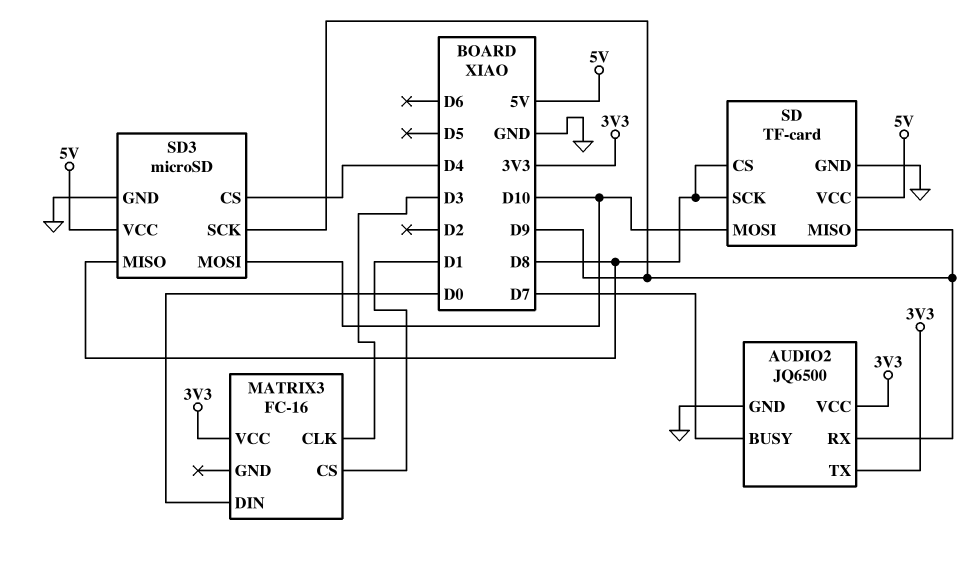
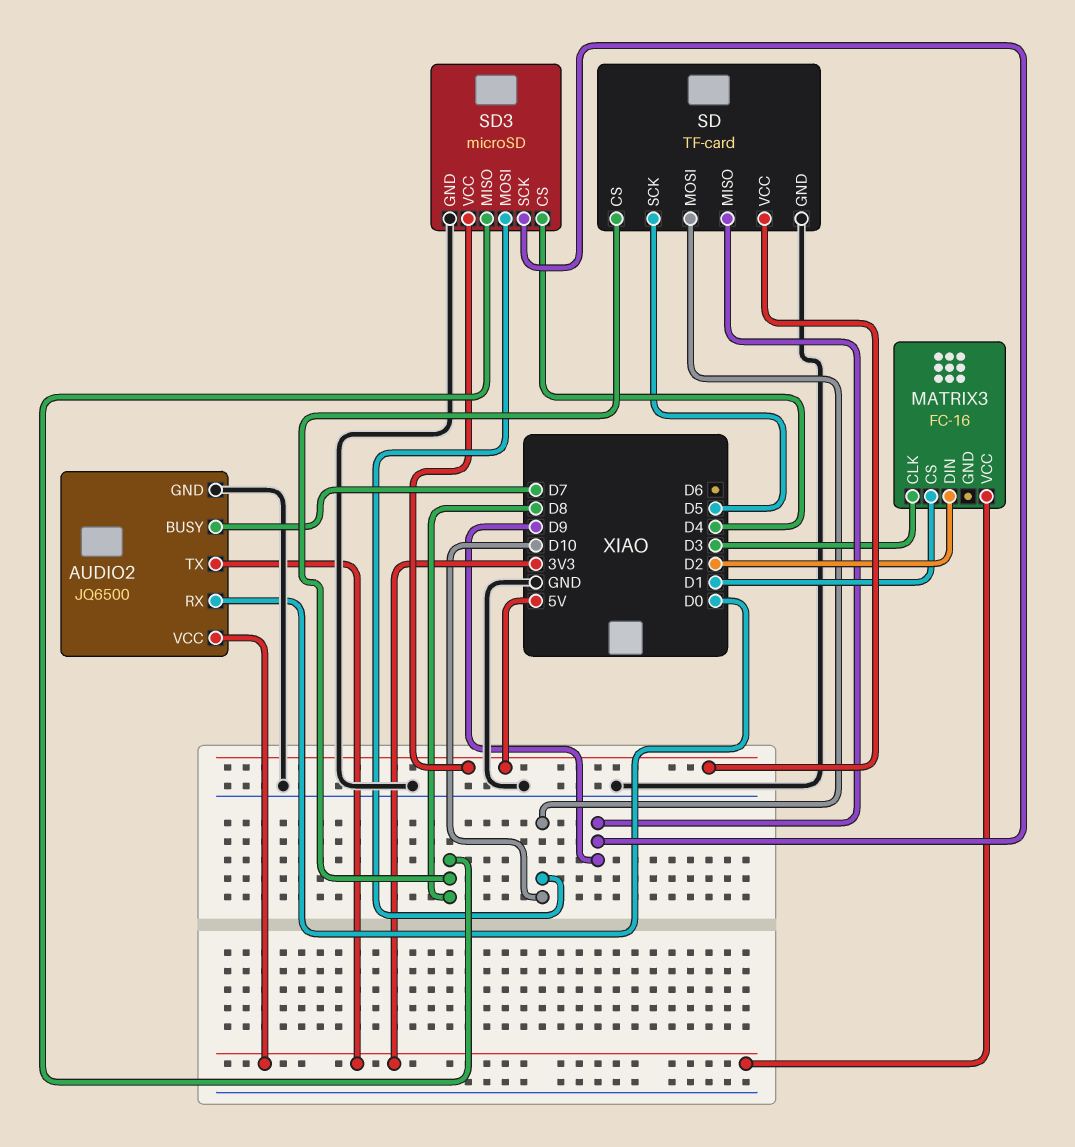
AUDIO2 pin RX: D9 -> D0
MATRIX3 pin DIN: D0 -> D2
SD pin SCK: D8 -> D5

